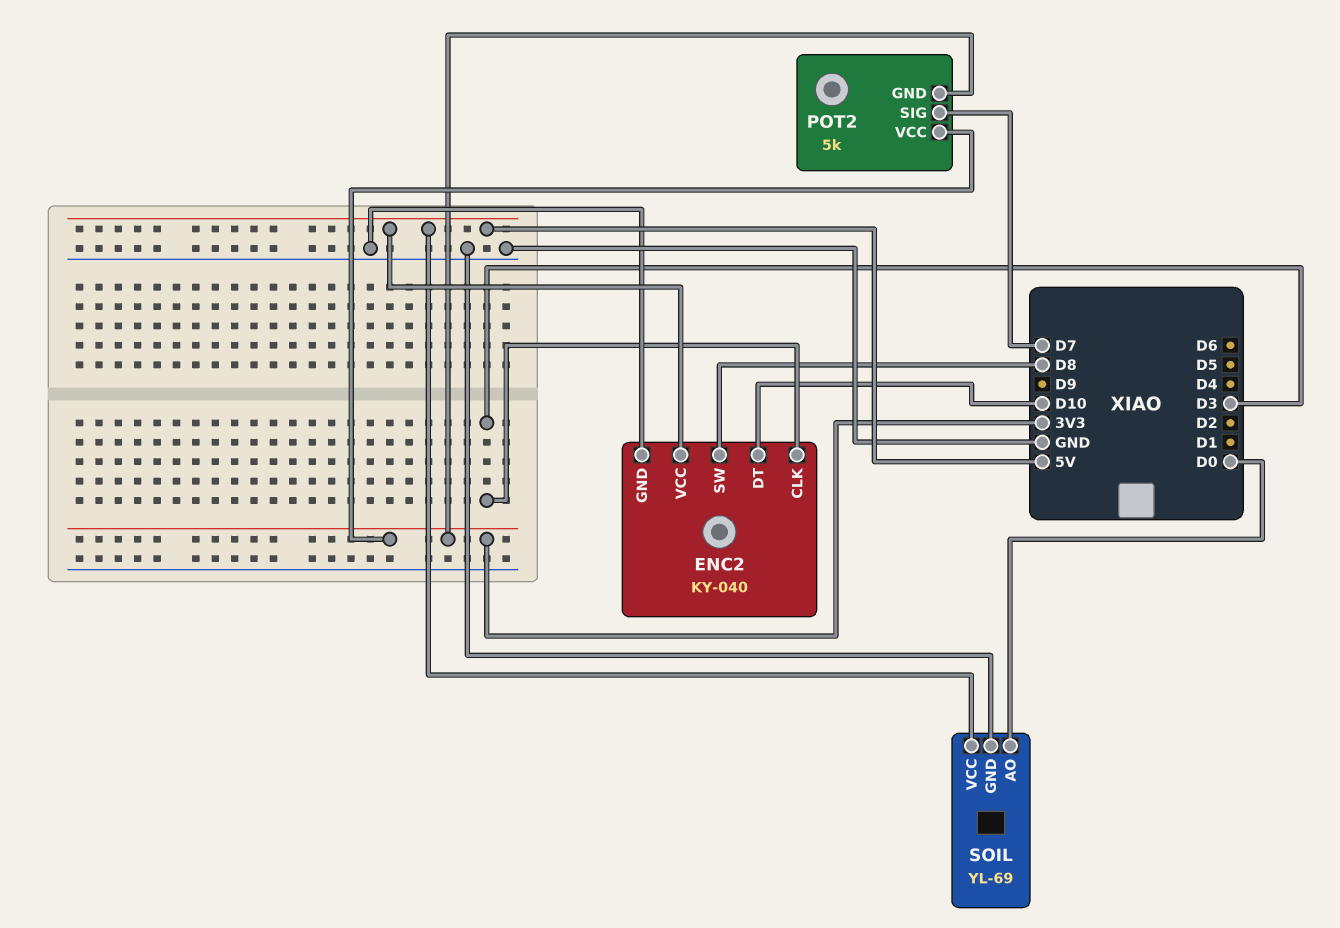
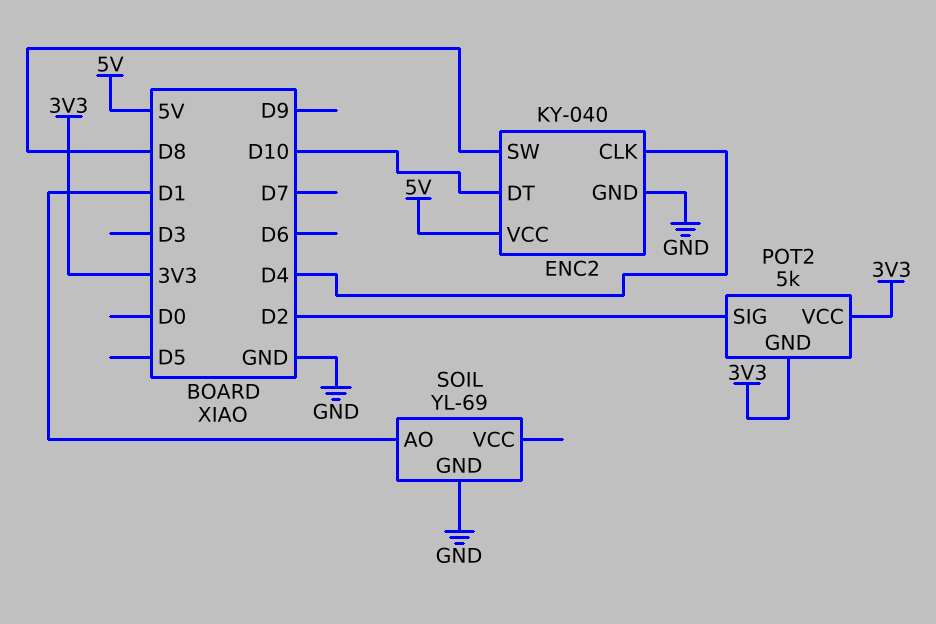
ENC2 pin CLK: D3 -> D4
POT2 pin SIG: D7 -> D2
SOIL pin AO: D0 -> D1
SOIL pin VCC: 5V -> none

